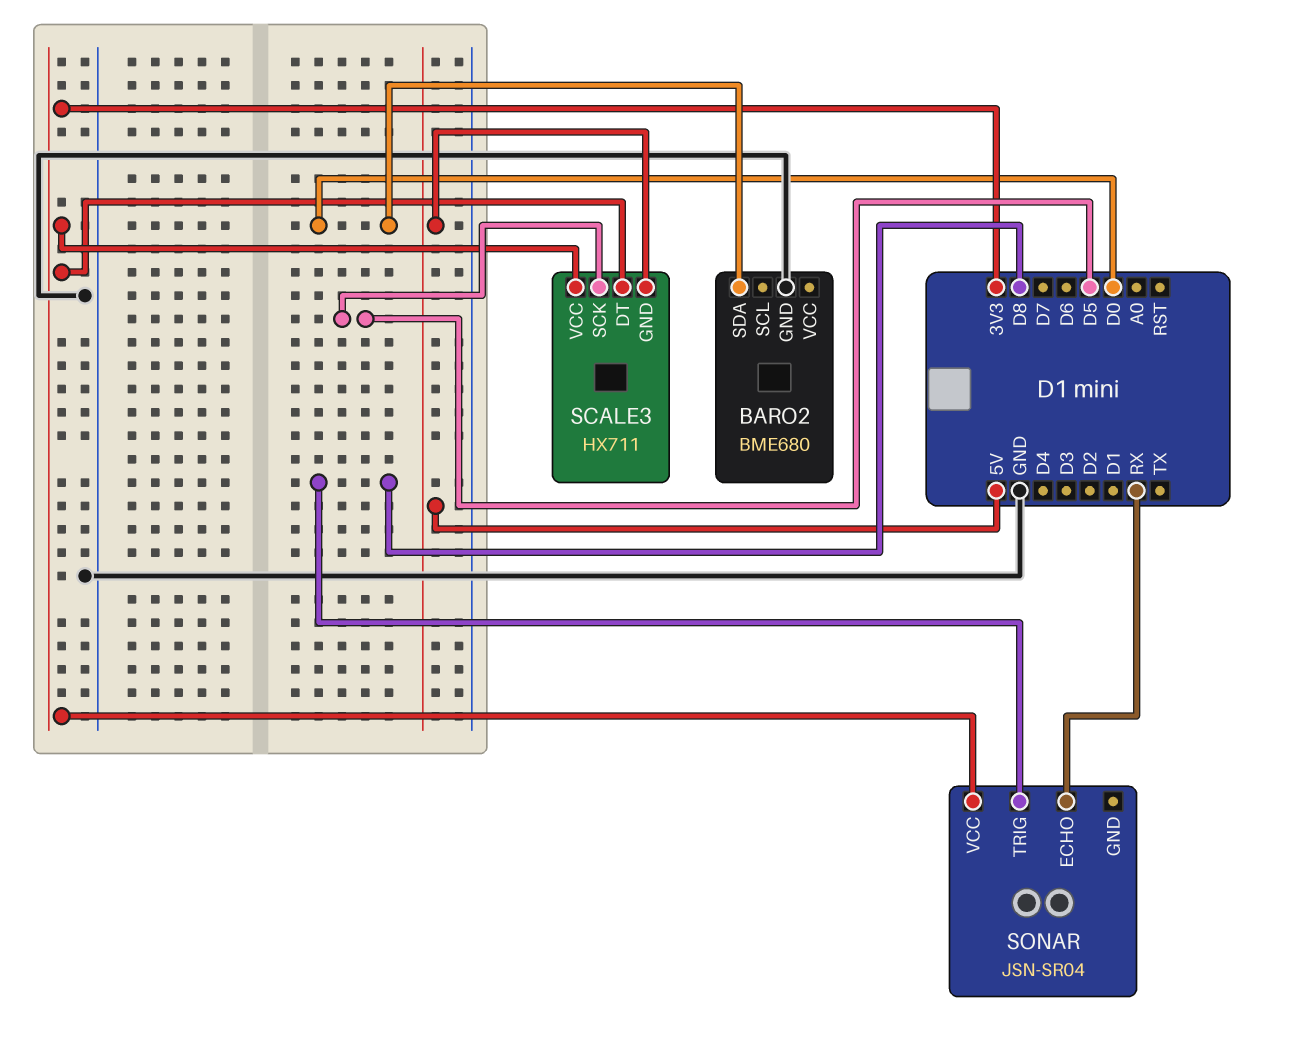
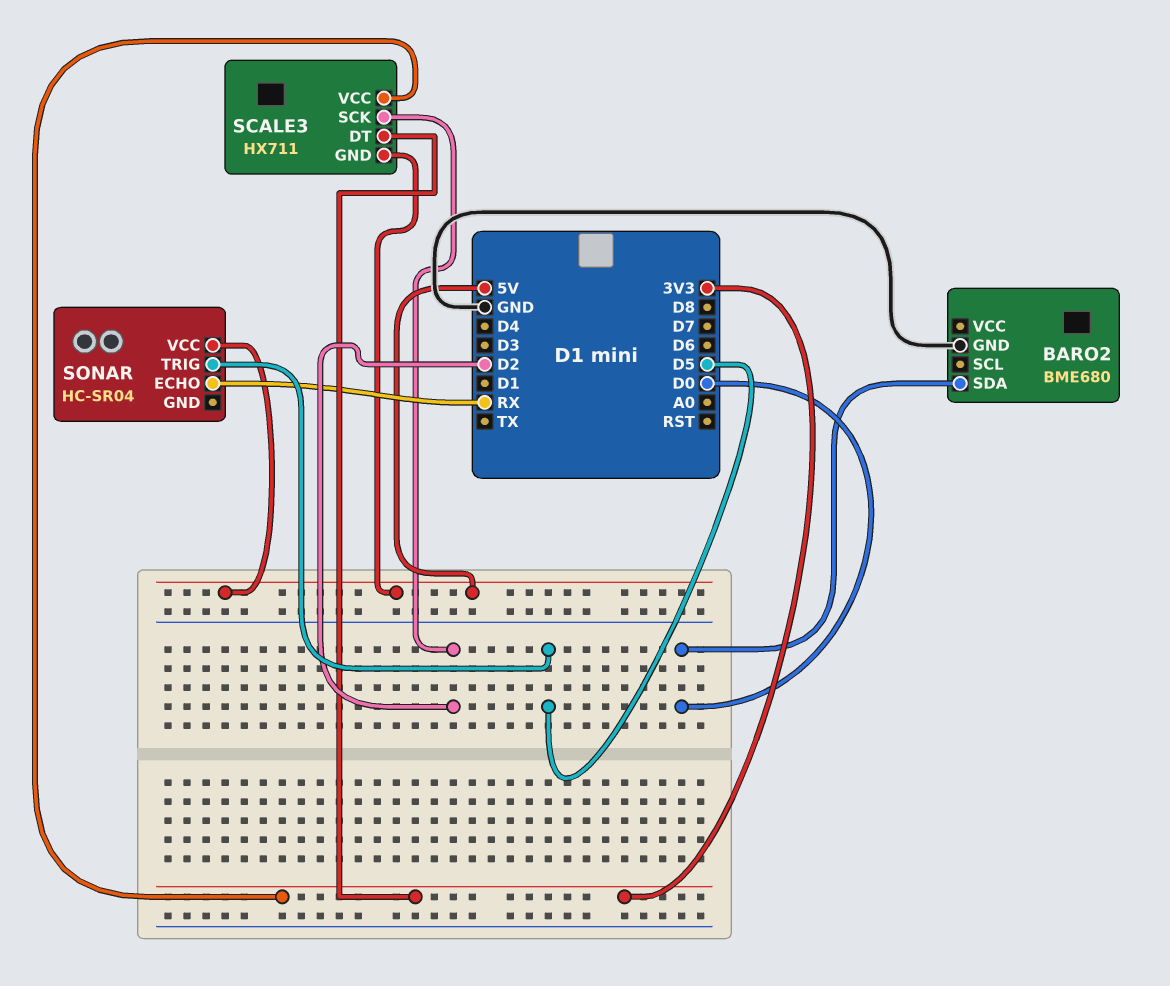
SCALE3 pin SCK: D5 -> D2
SONAR: JSN-SR04 -> HC-SR04
SONAR pin TRIG: D8 -> D5
SONAR pin VCC: 3V3 -> 5V

